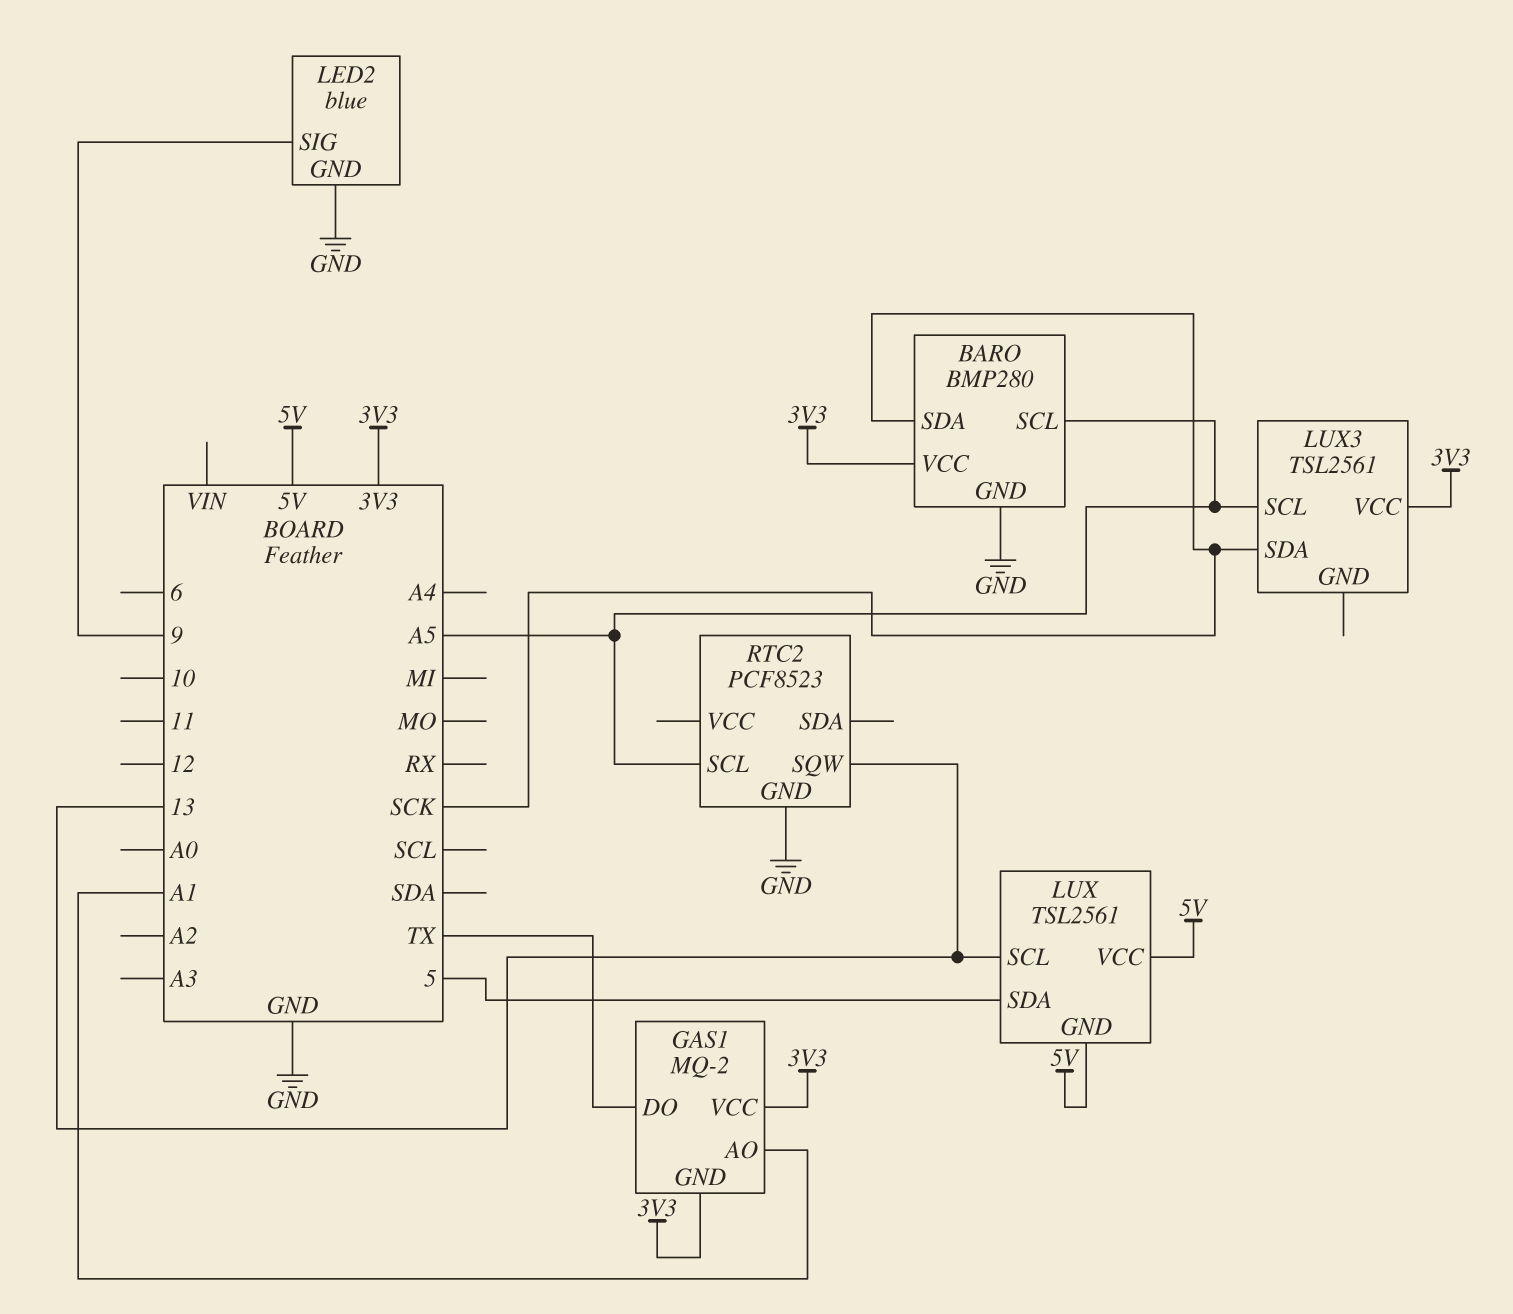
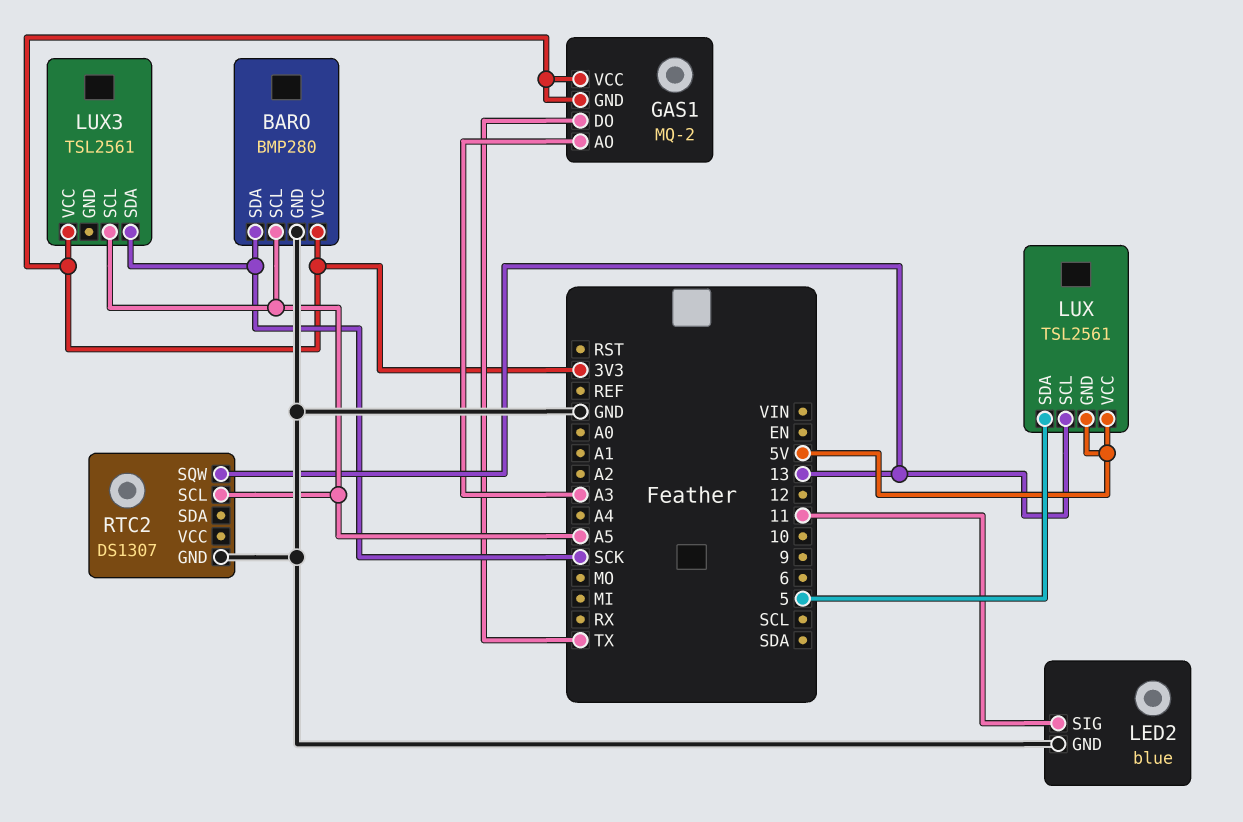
GAS1 pin AO: A1 -> A3
LED2 pin SIG: 9 -> 11
RTC2: PCF8523 -> DS1307

